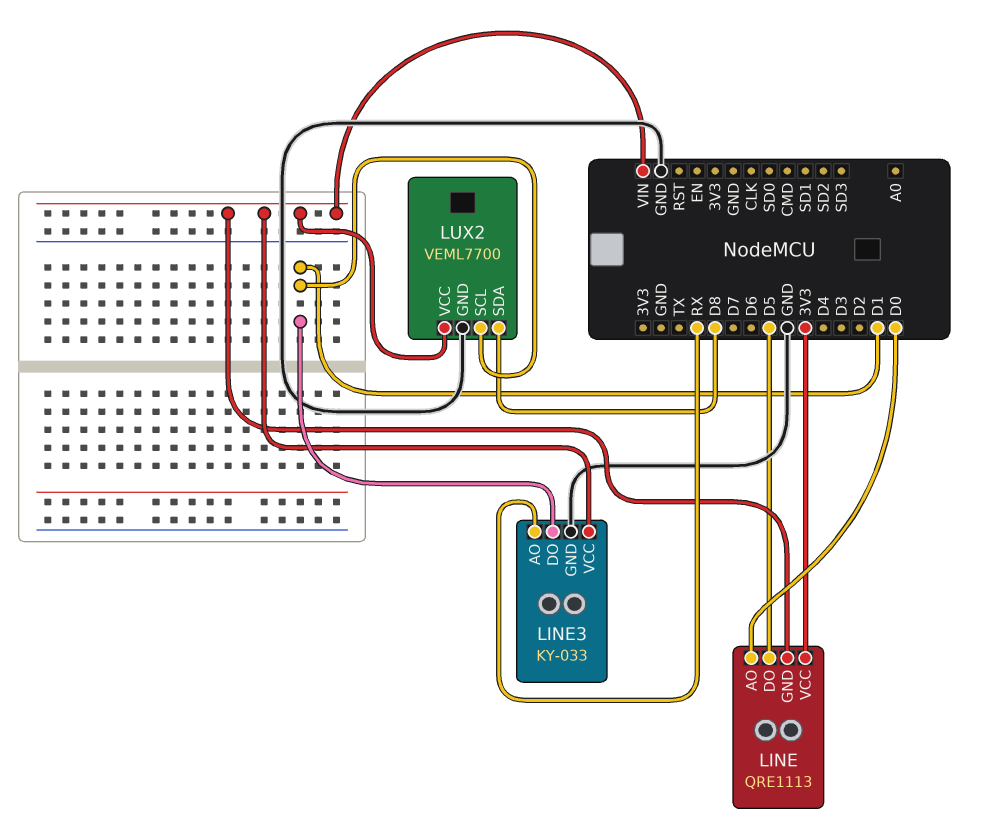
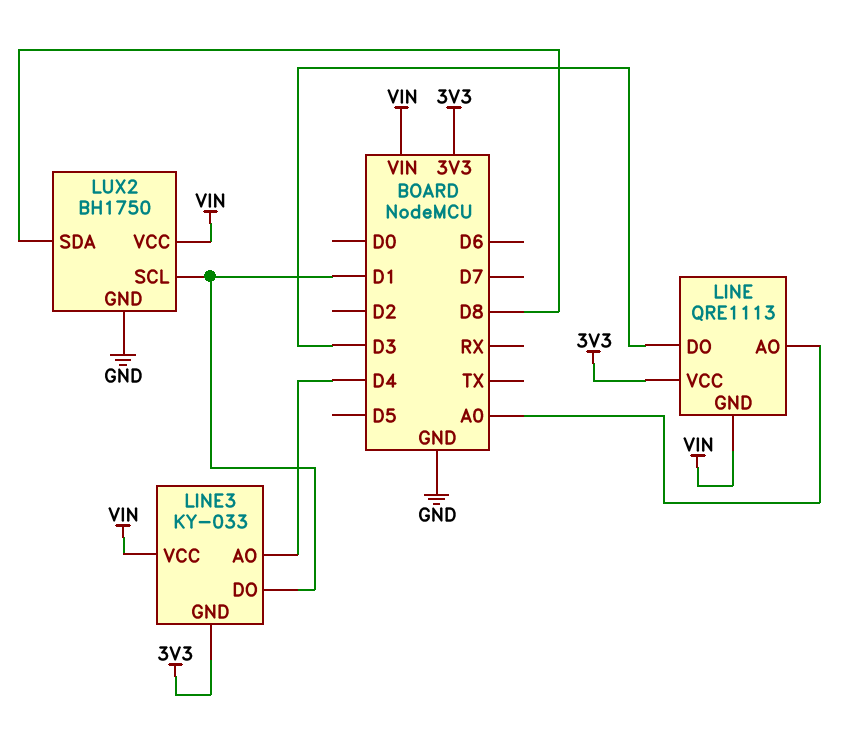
LINE pin AO: D0 -> A0
LINE pin DO: D5 -> D3
LINE3 pin AO: RX -> D4
LINE3 pin GND: GND -> 3V3
LUX2: VEML7700 -> BH1750

